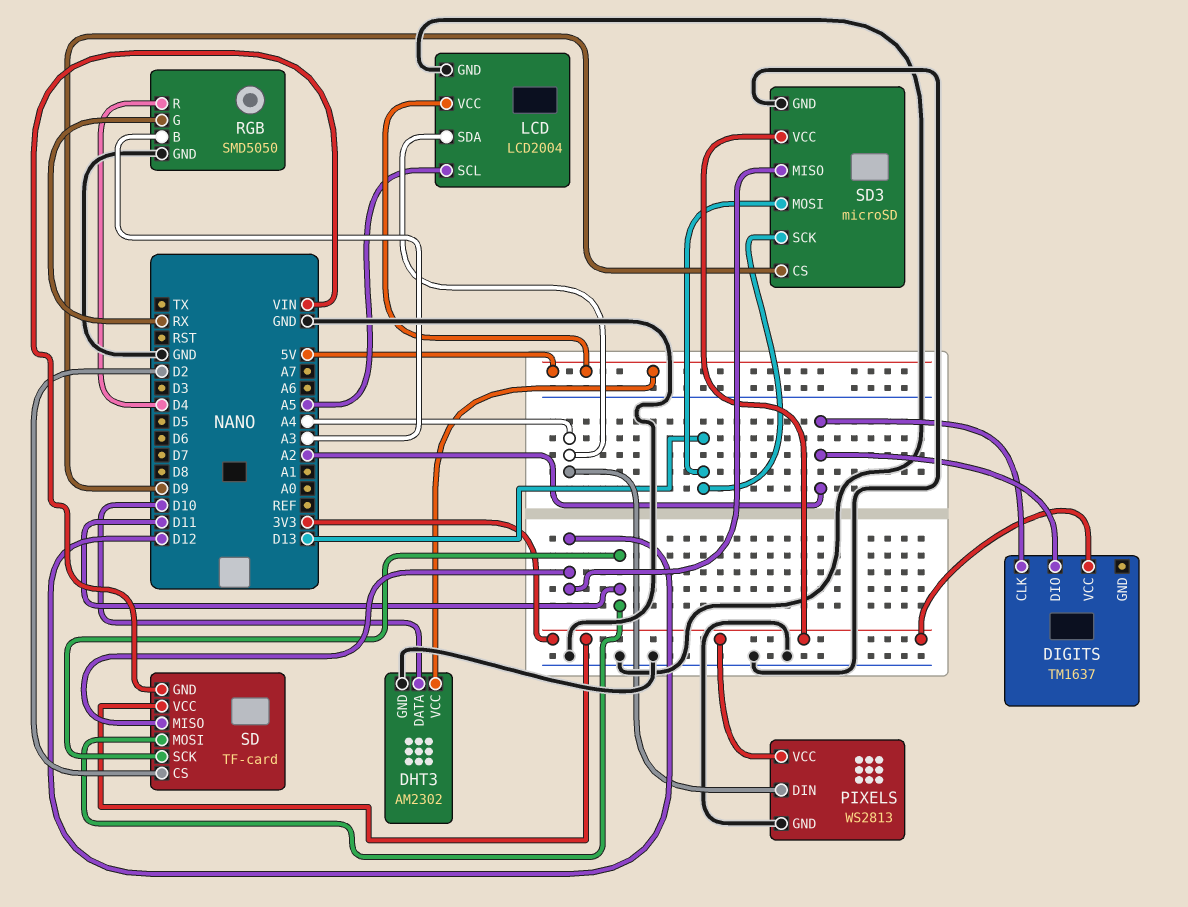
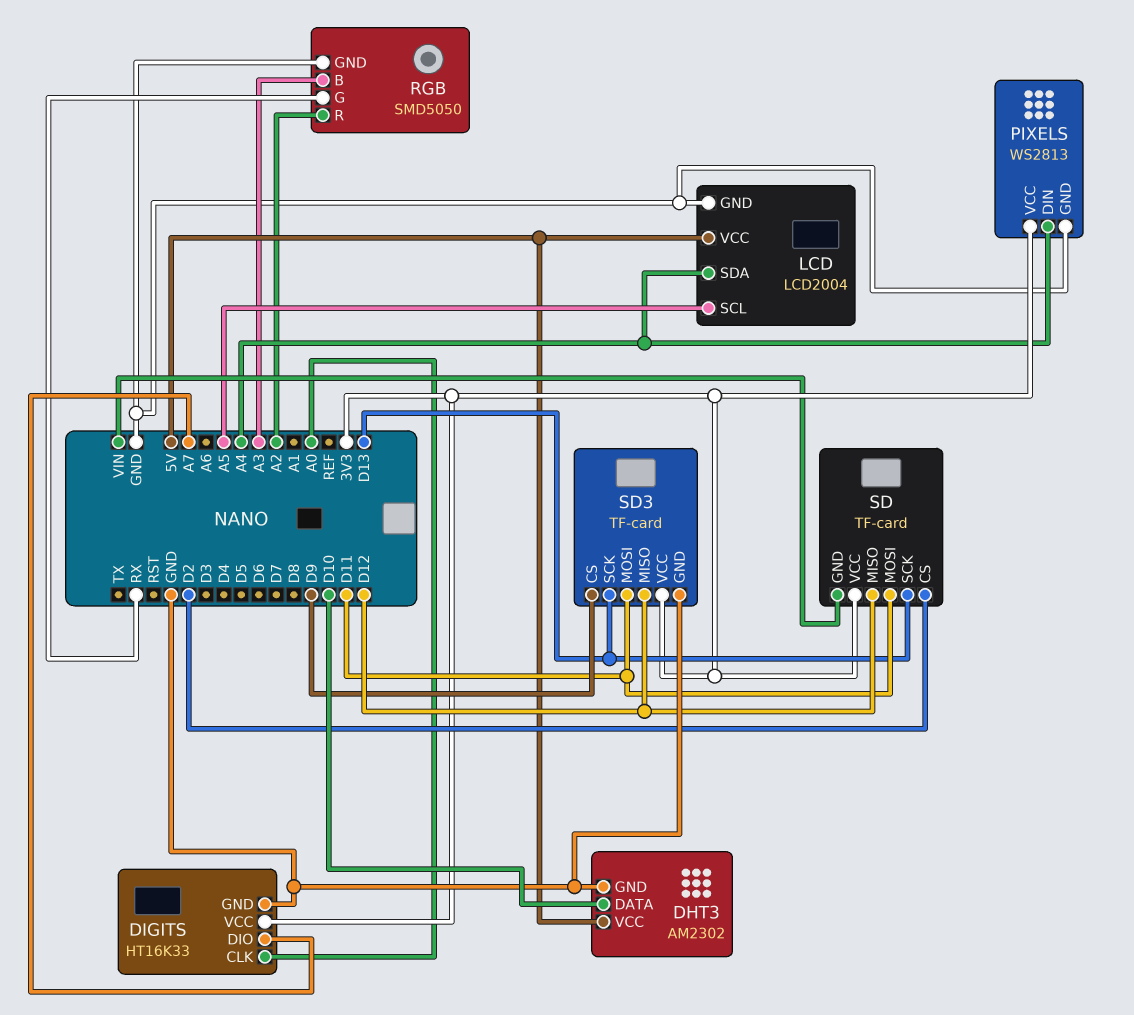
DIGITS: TM1637 -> HT16K33
DIGITS pin CLK: A2 -> A0
DIGITS pin DIO: A2 -> A7
DIGITS pin GND: none -> GND
RGB pin R: D4 -> A2
SD pin SCK: D11 -> D13
SD3: microSD -> TF-card
SD3 pin MOSI: D13 -> D11

